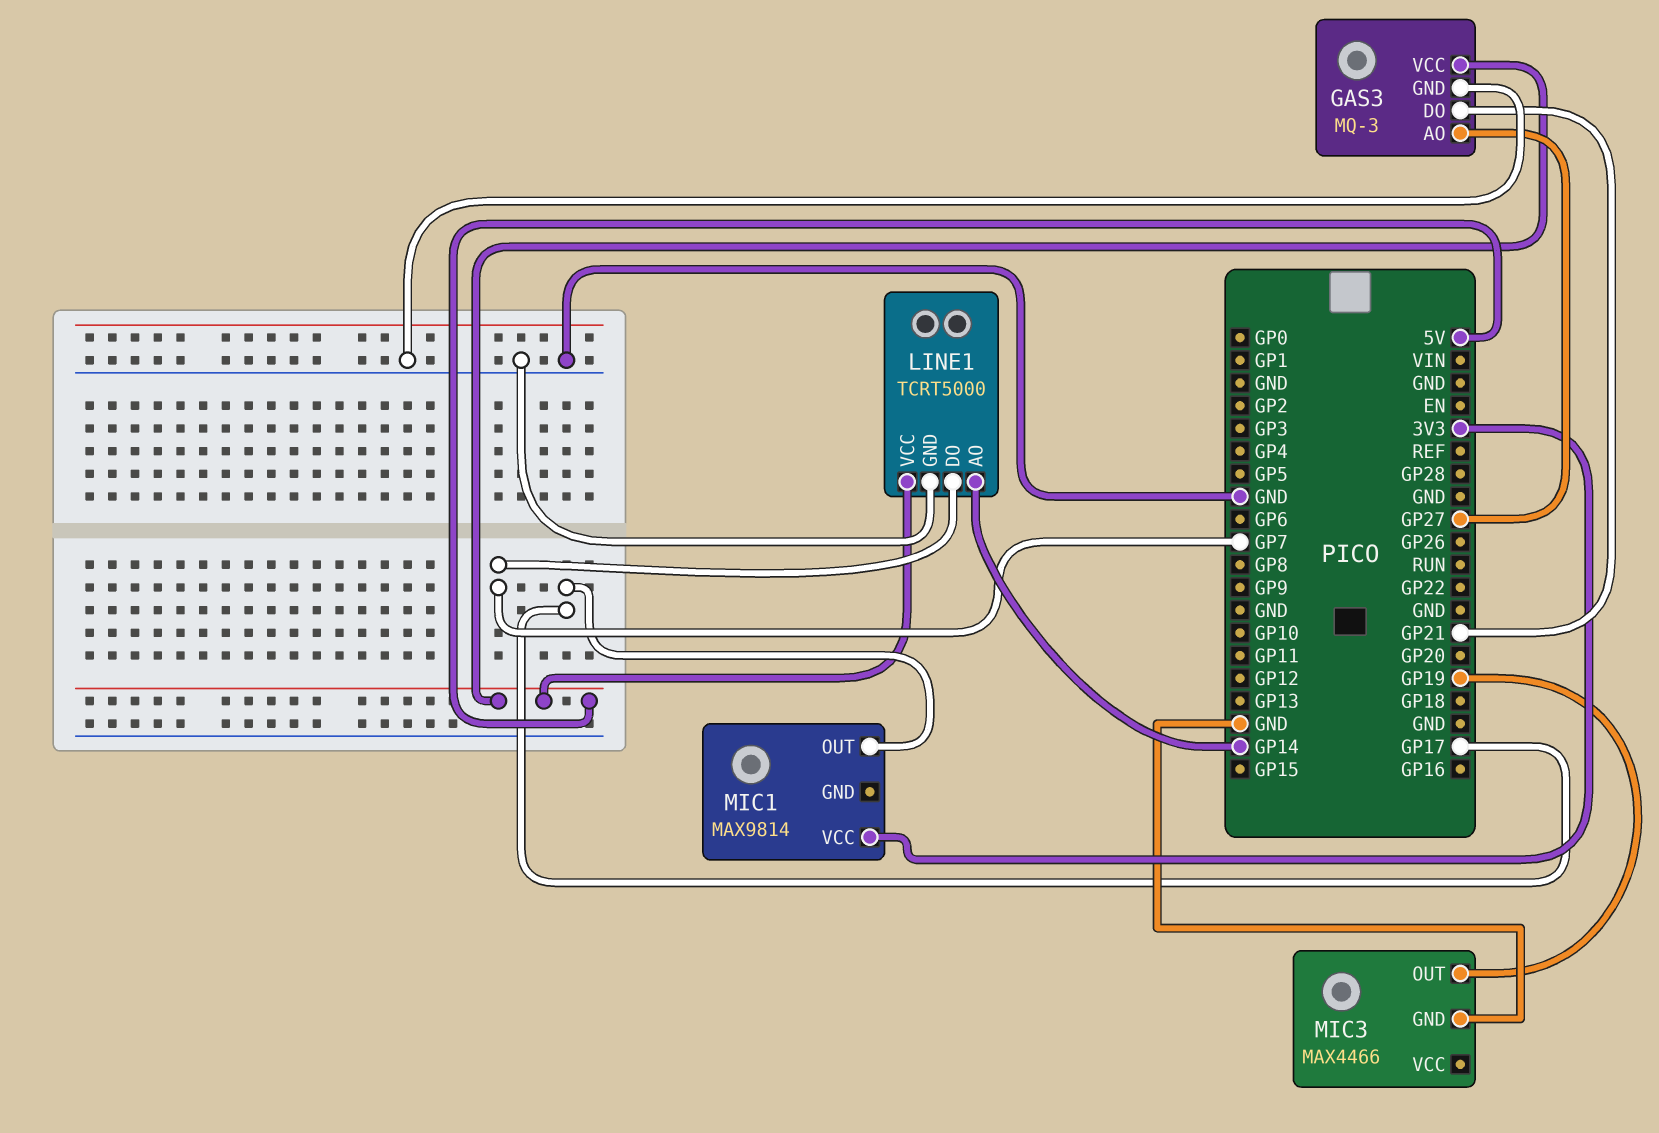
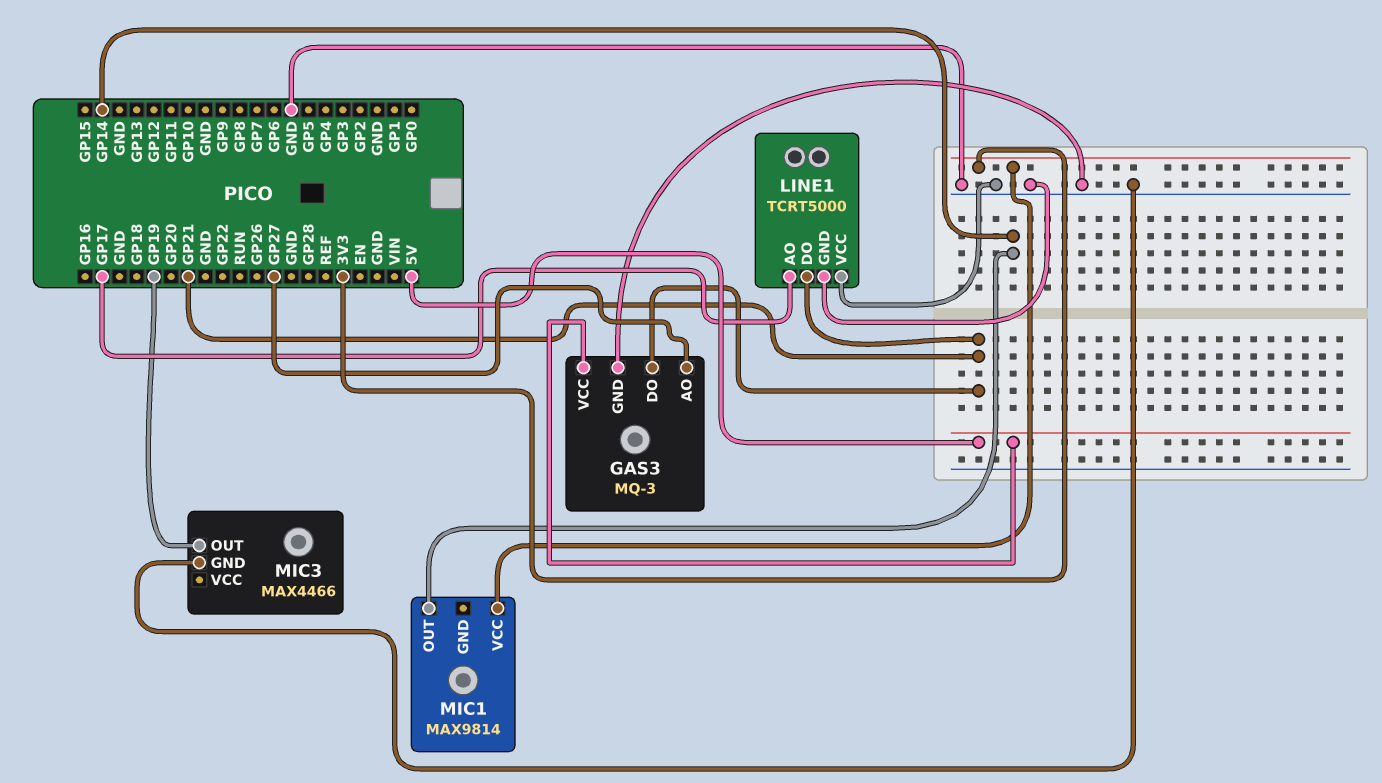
LINE1 pin AO: GP14 -> GP17
LINE1 pin DO: GP7 -> GP21
LINE1 pin VCC: 5V -> GND
MIC1 pin OUT: GP17 -> GP14

